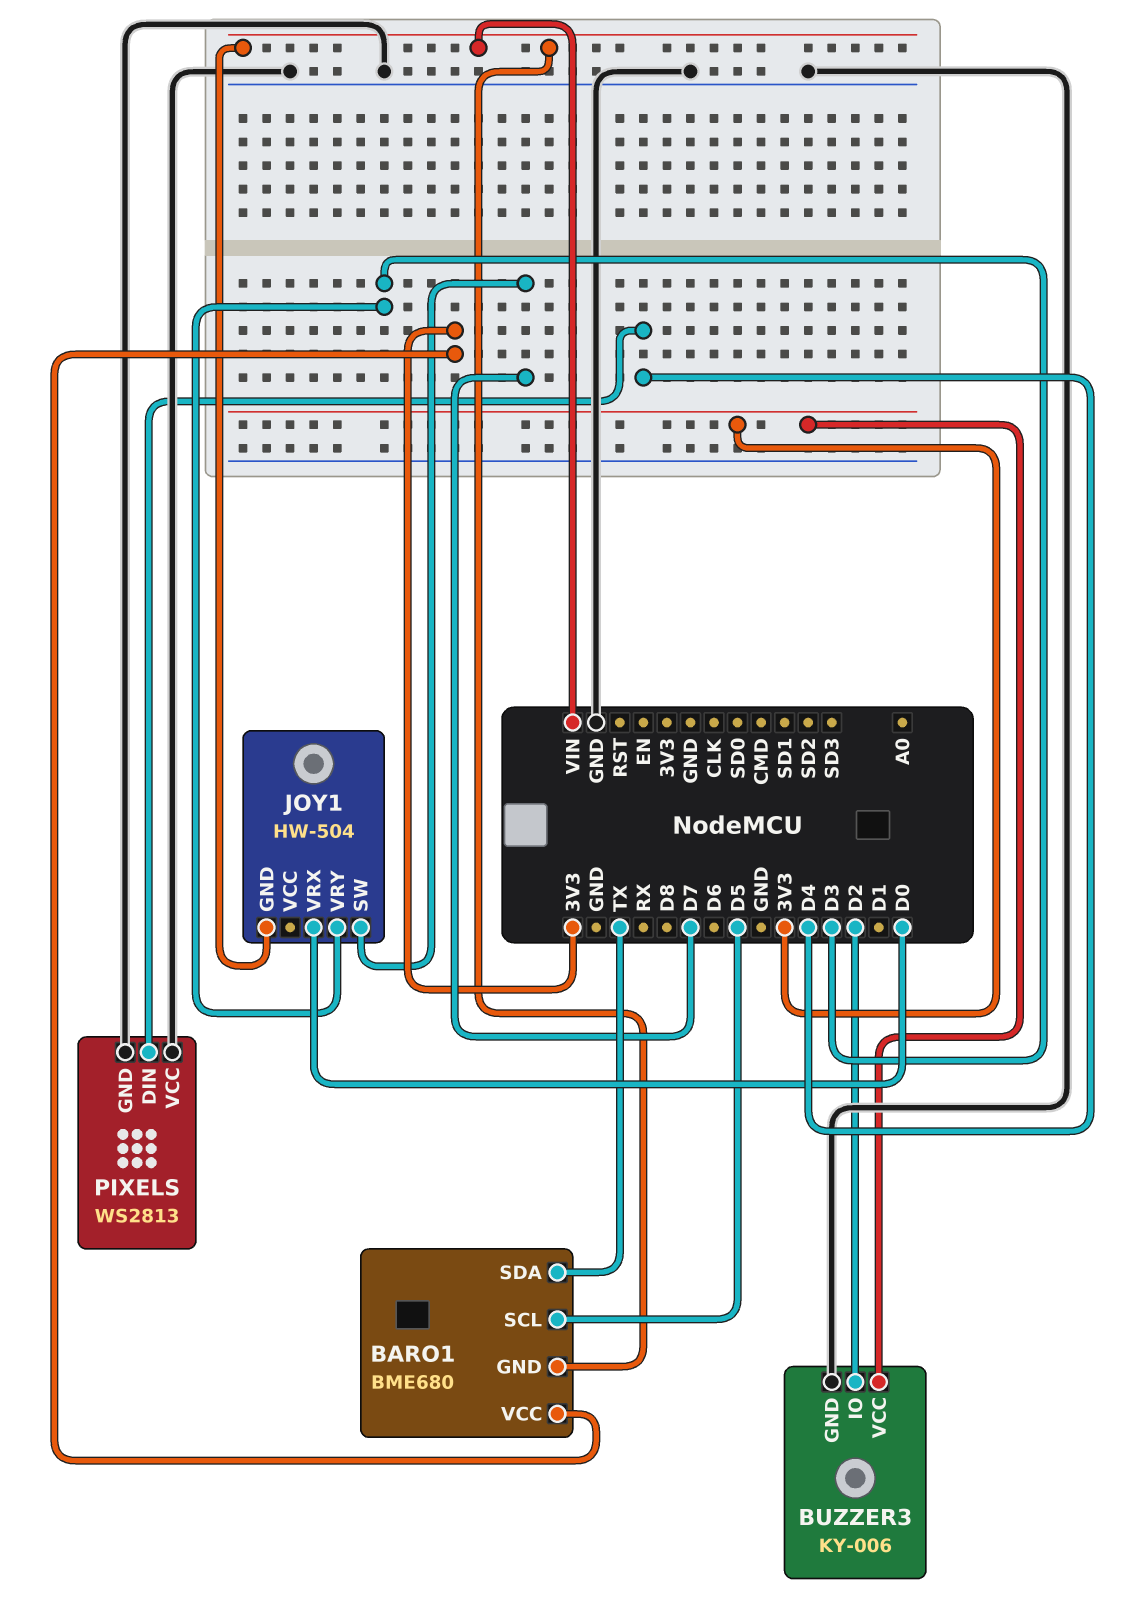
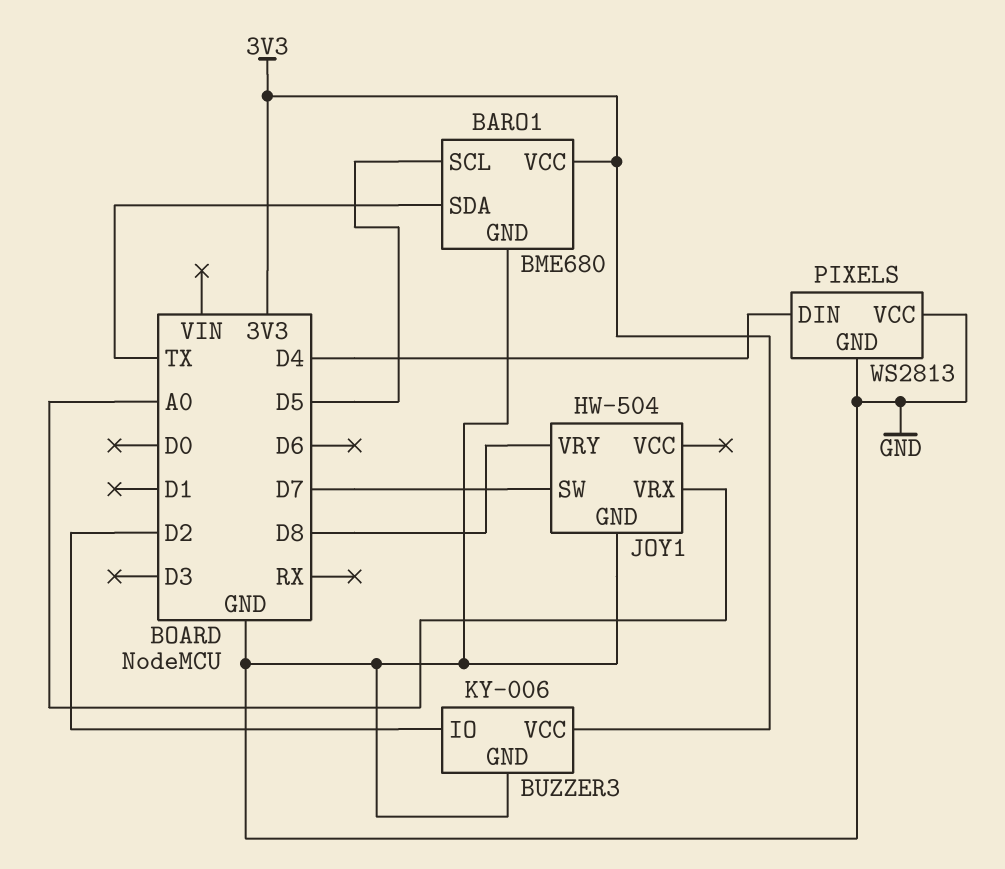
BARO1 pin GND: VIN -> GND
JOY1 pin GND: VIN -> GND
JOY1 pin VRX: D0 -> A0
JOY1 pin VRY: D3 -> D8

